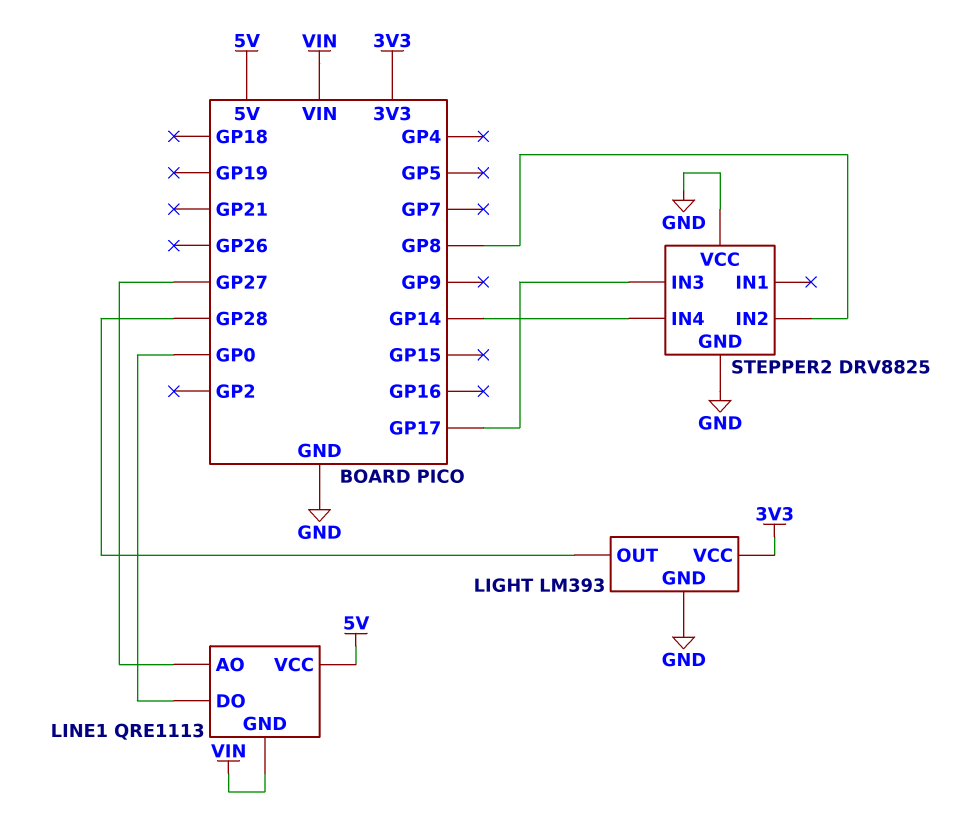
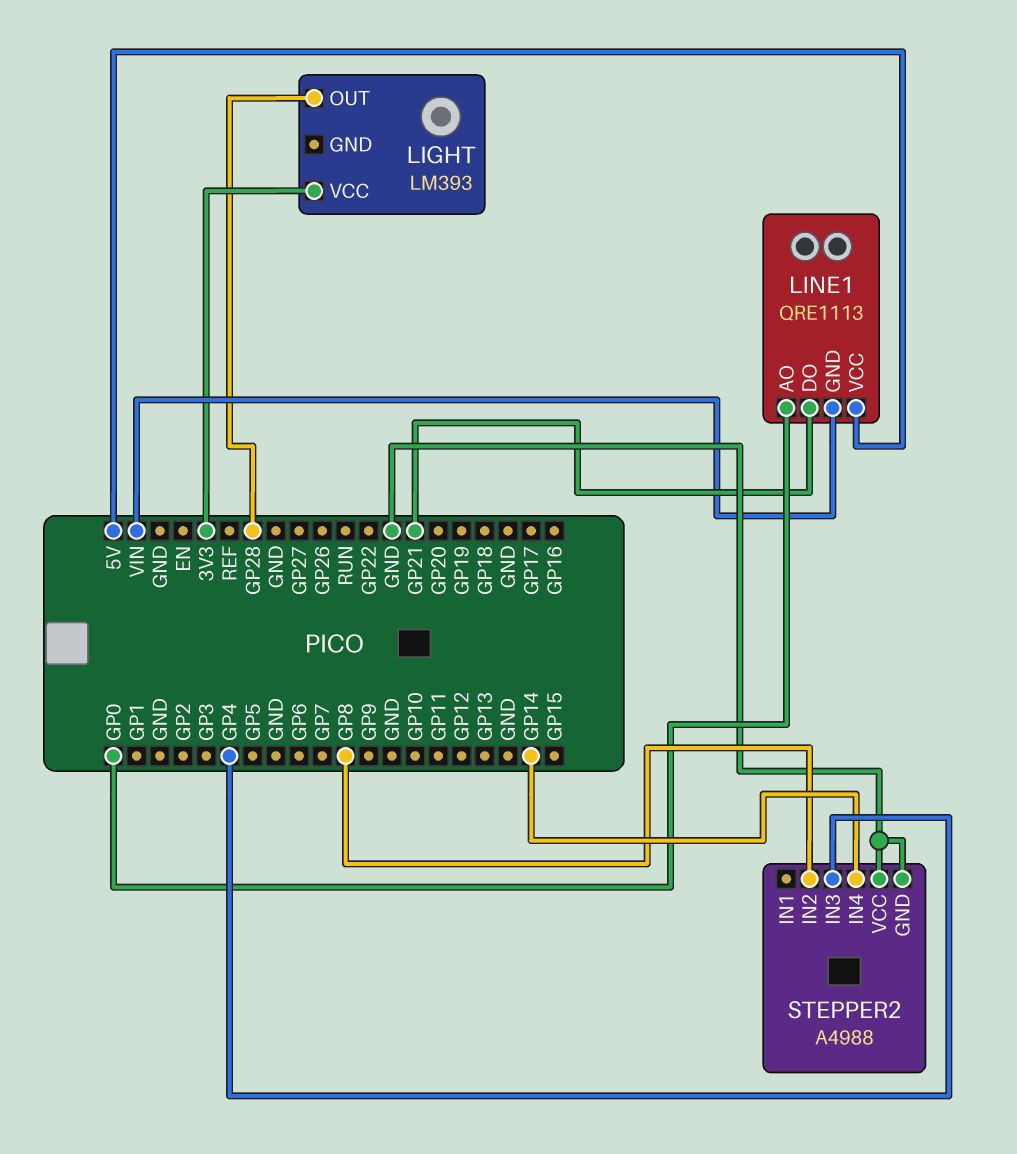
LIGHT pin GND: GND -> none
LINE1 pin AO: GP27 -> GP0
LINE1 pin DO: GP0 -> GP21
STEPPER2: DRV8825 -> A4988
STEPPER2 pin IN3: GP17 -> GP4

